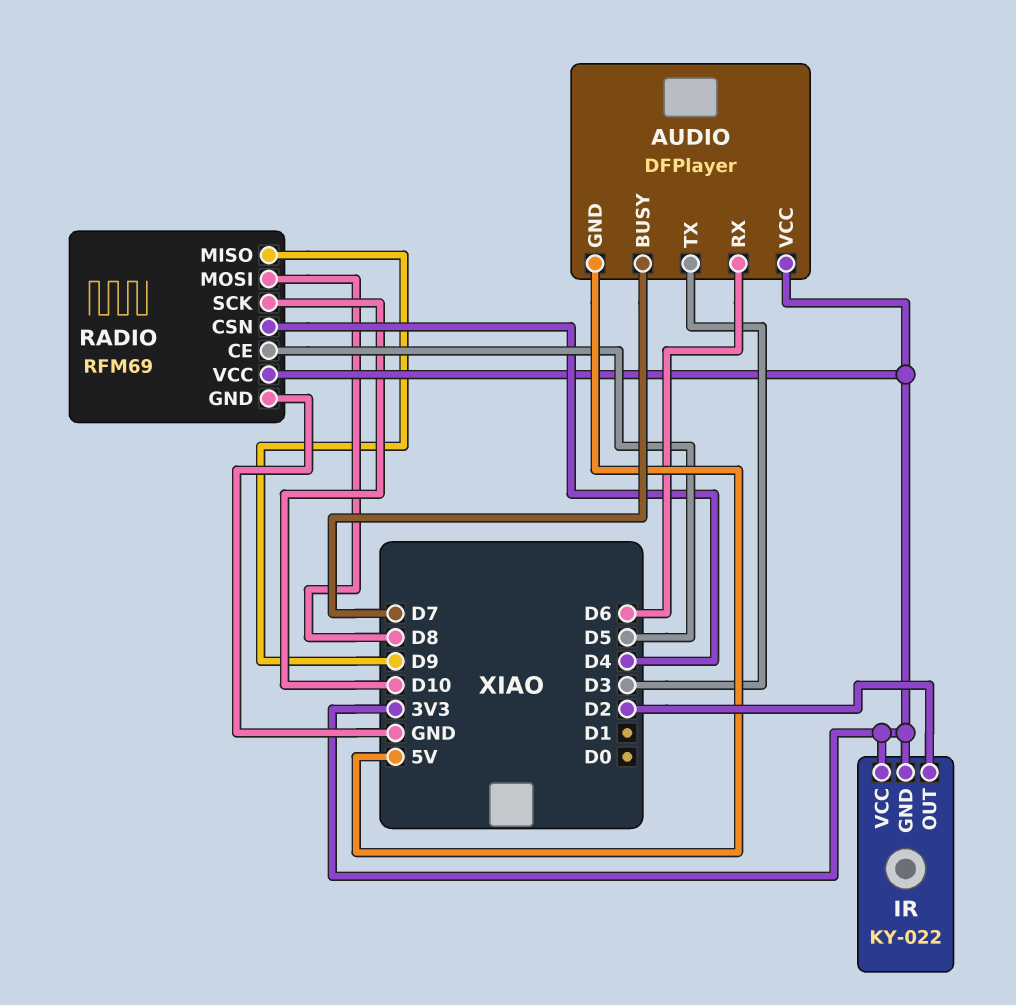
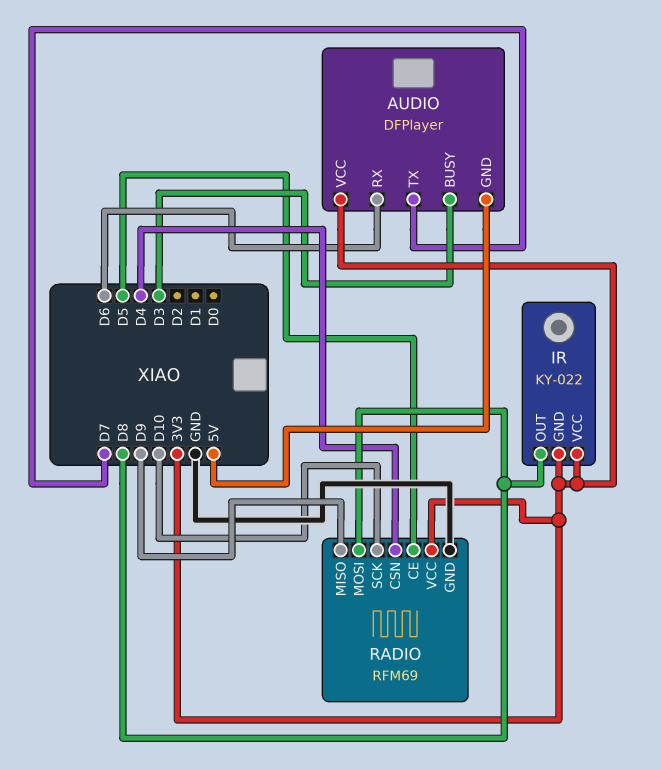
AUDIO pin BUSY: D7 -> D3
AUDIO pin TX: D3 -> D7
IR pin OUT: D2 -> D8

